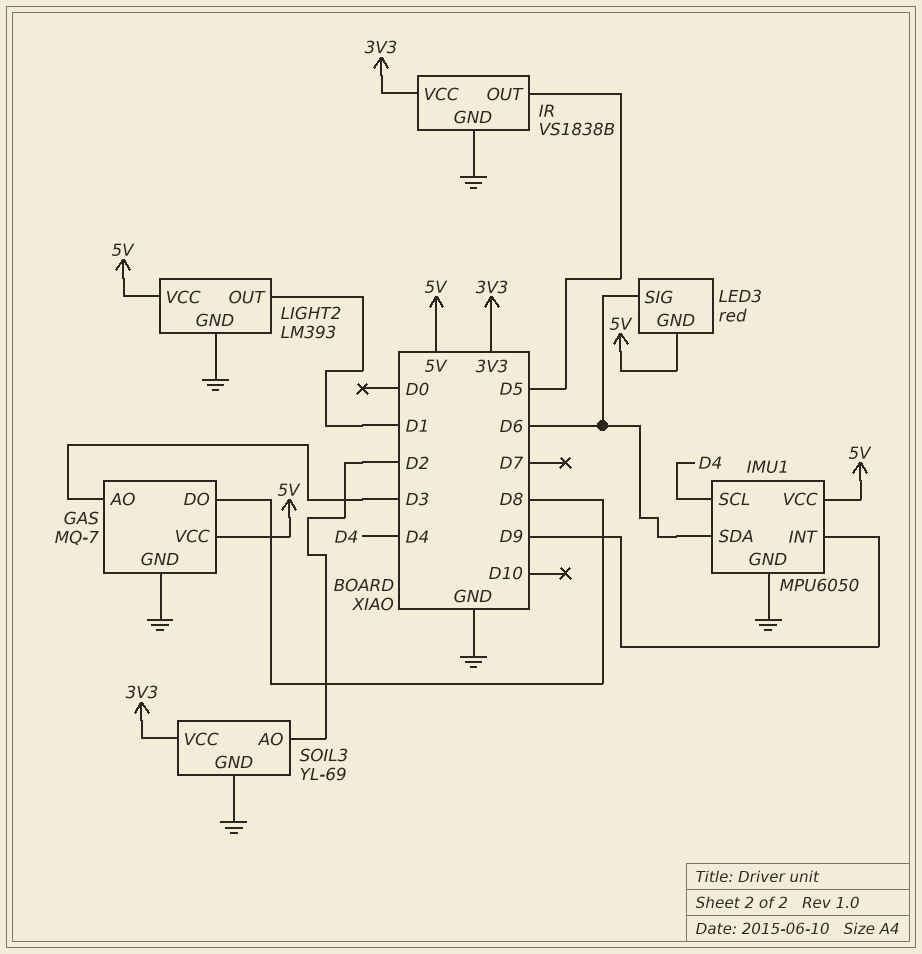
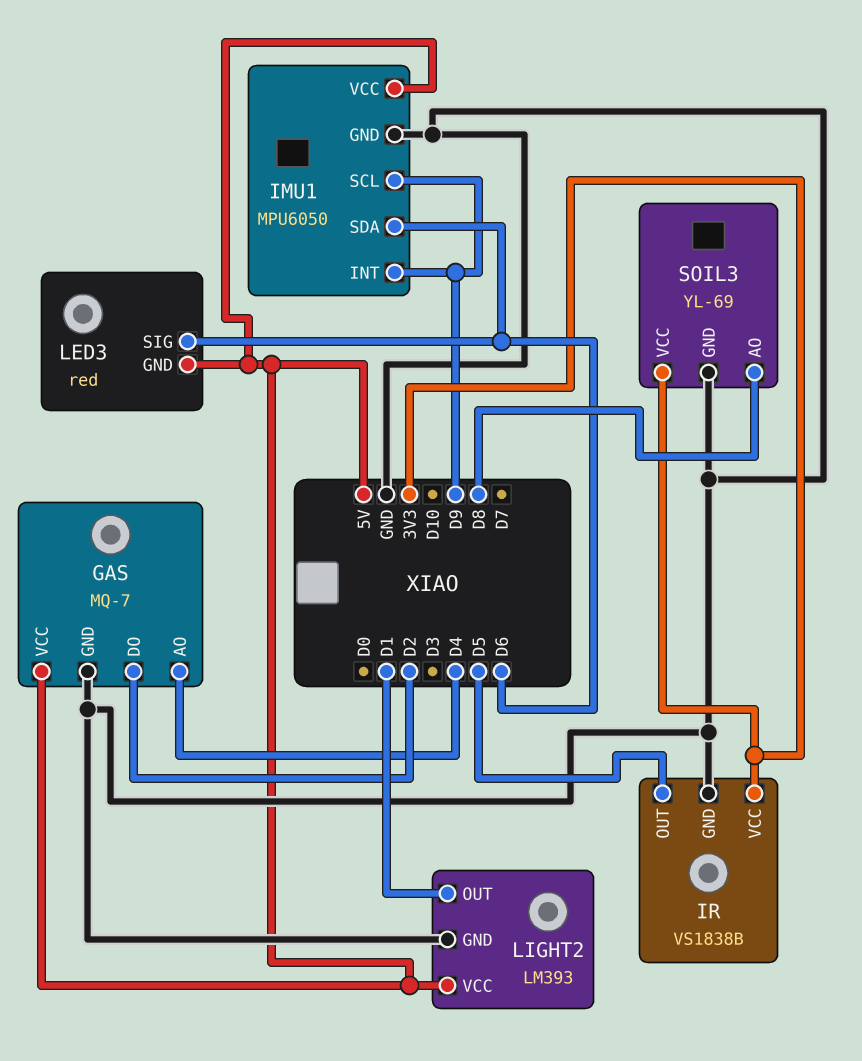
GAS pin AO: D3 -> D4
GAS pin DO: D8 -> D2
IMU1 pin SCL: D4 -> D9
SOIL3 pin AO: D2 -> D8

